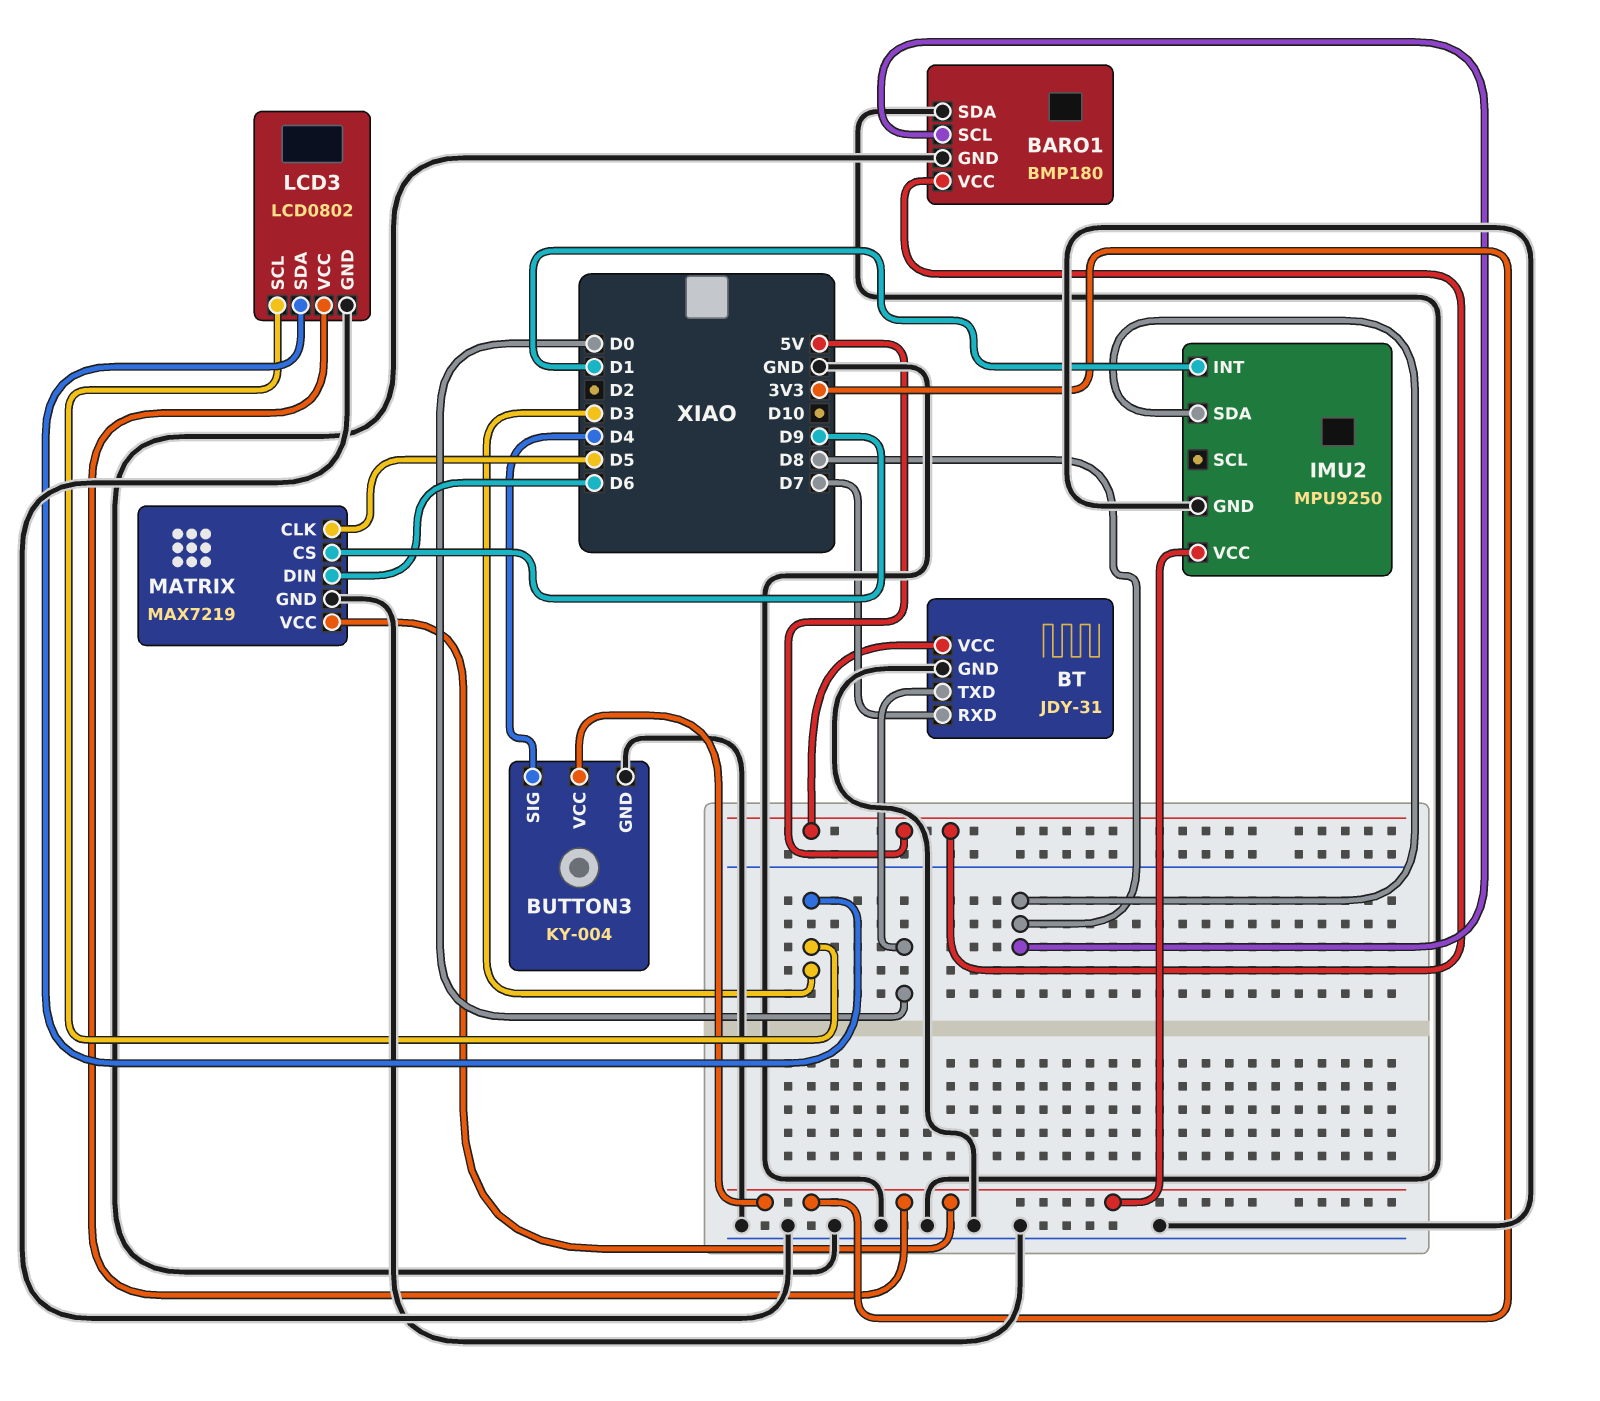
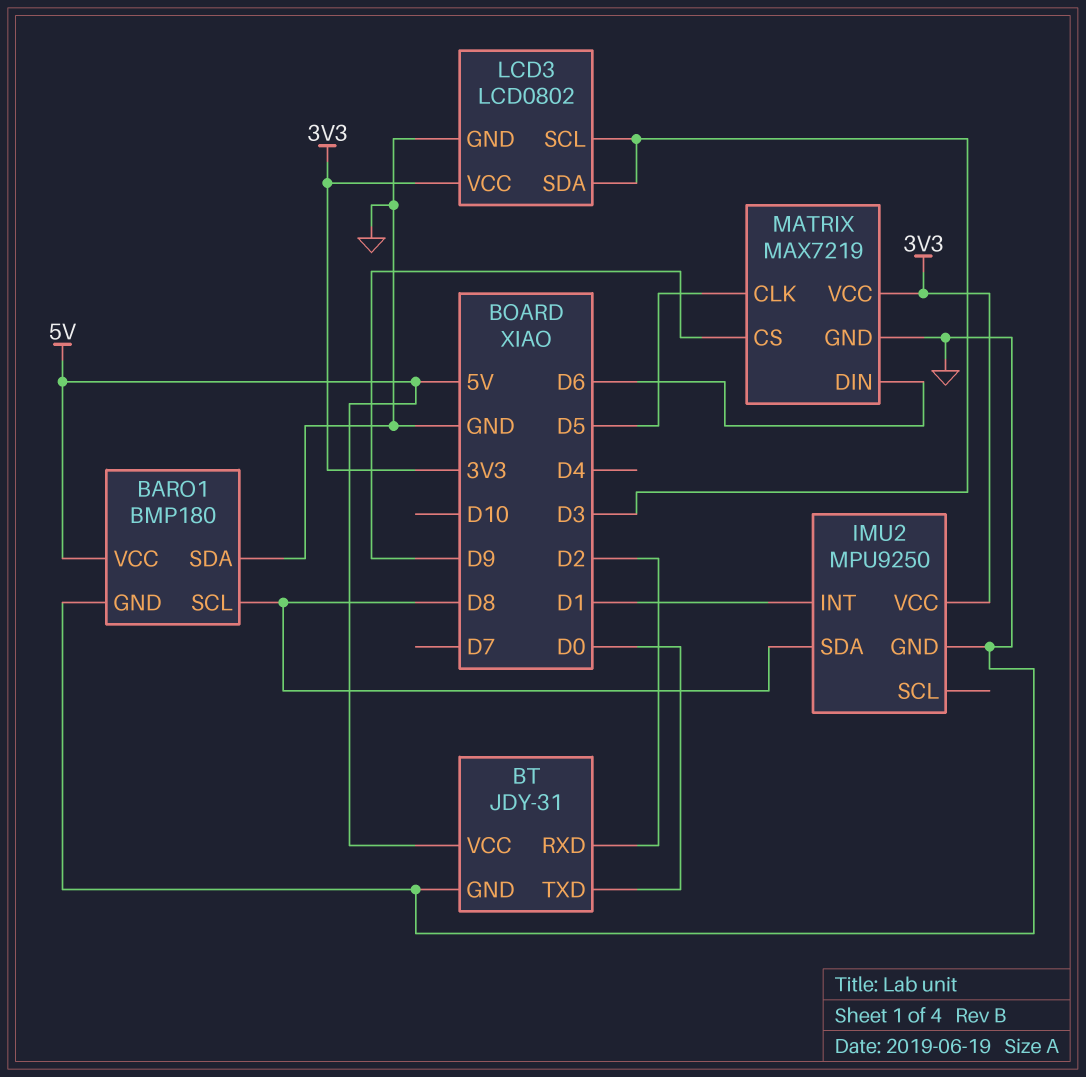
BT pin RXD: D7 -> D2
BUTTON3: KY-004 -> none
BUTTON3 pin GND: GND -> none
BUTTON3 pin SIG: D4 -> none
BUTTON3 pin VCC: 3V3 -> none

